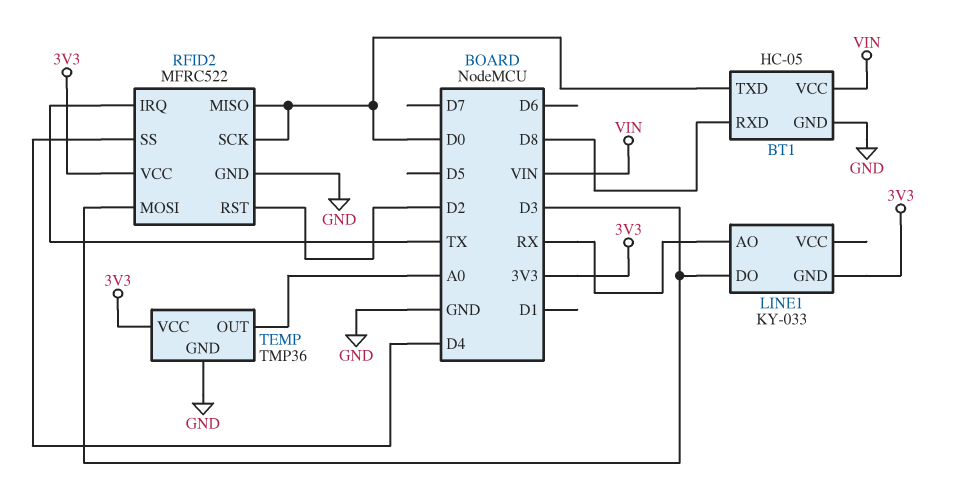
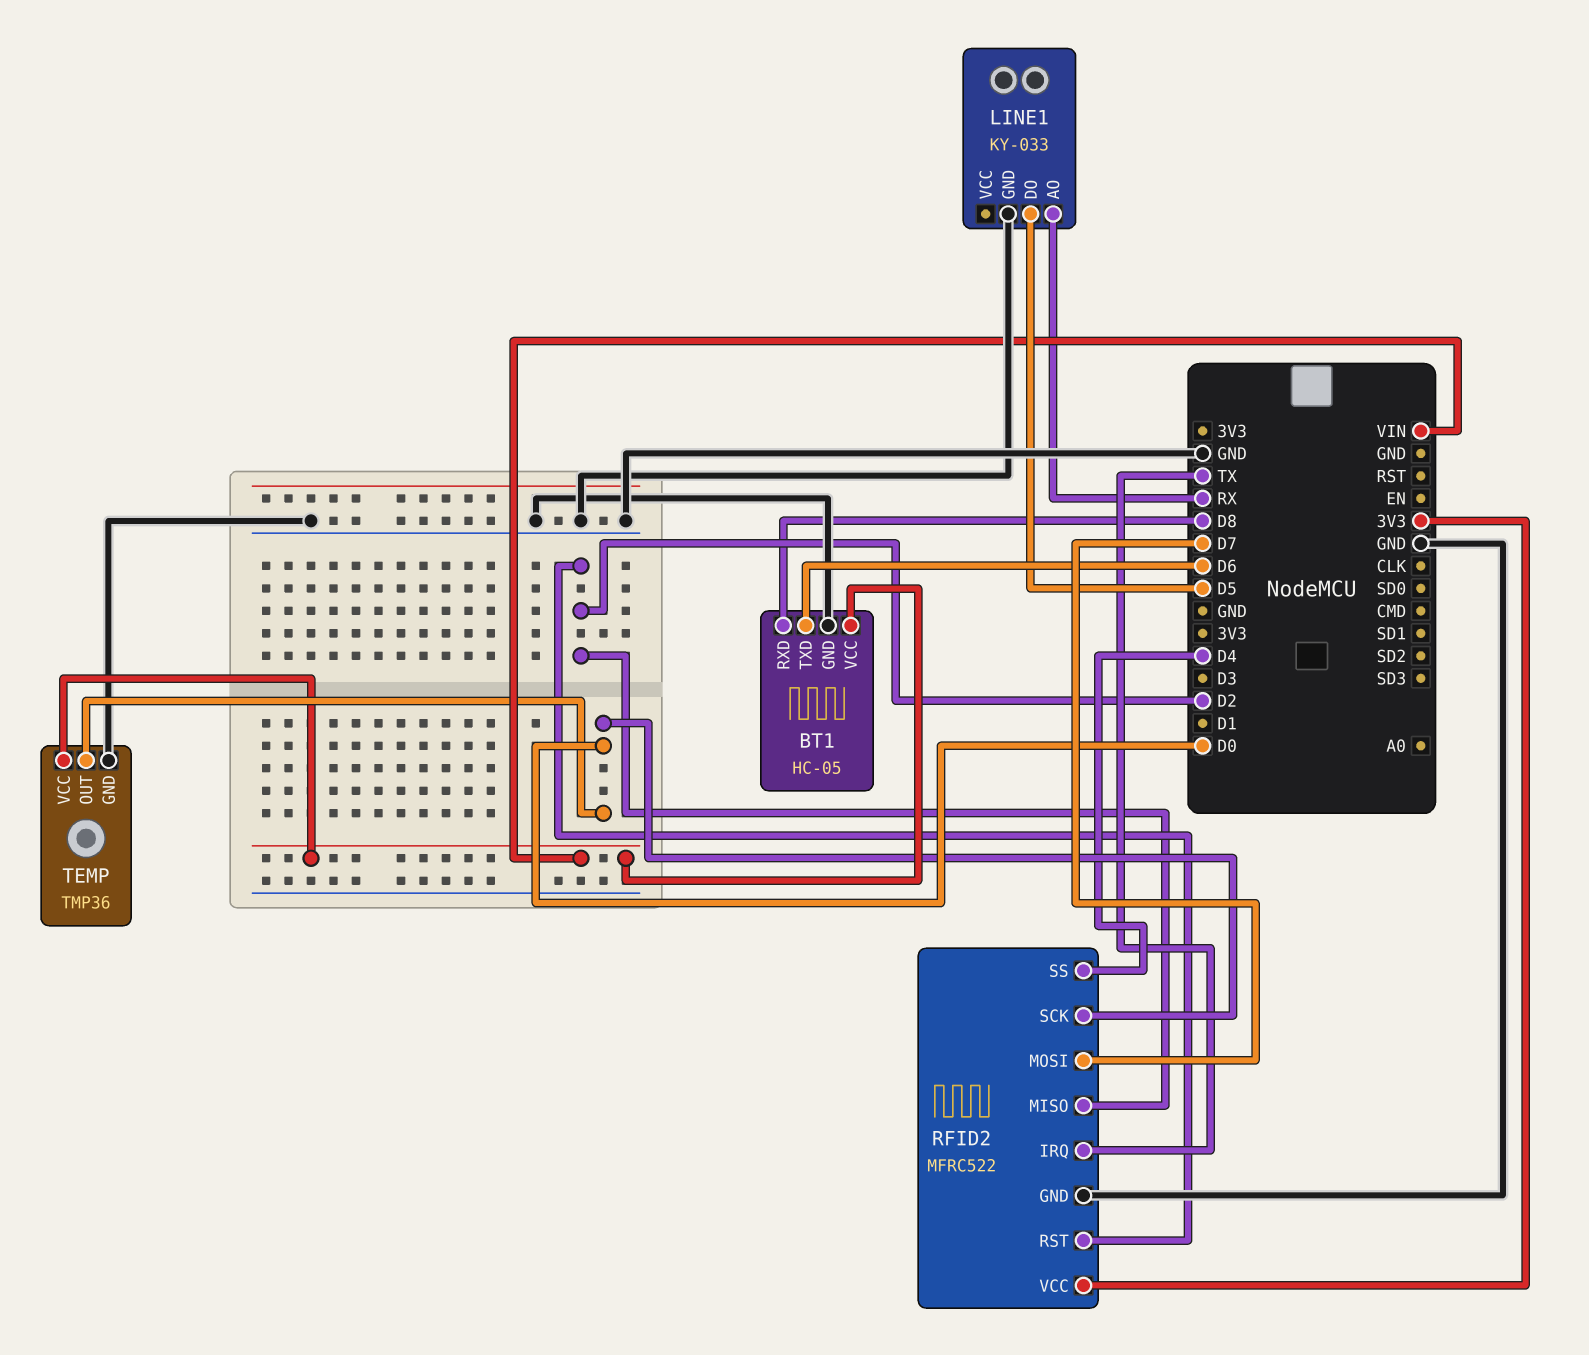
BT1 pin TXD: D0 -> D6
LINE1 pin DO: D3 -> D5
LINE1 pin GND: 3V3 -> GND
RFID2 pin MISO: D0 -> D2
RFID2 pin MOSI: D3 -> D7
TEMP pin OUT: A0 -> D0
TEMP pin VCC: 3V3 -> VIN

